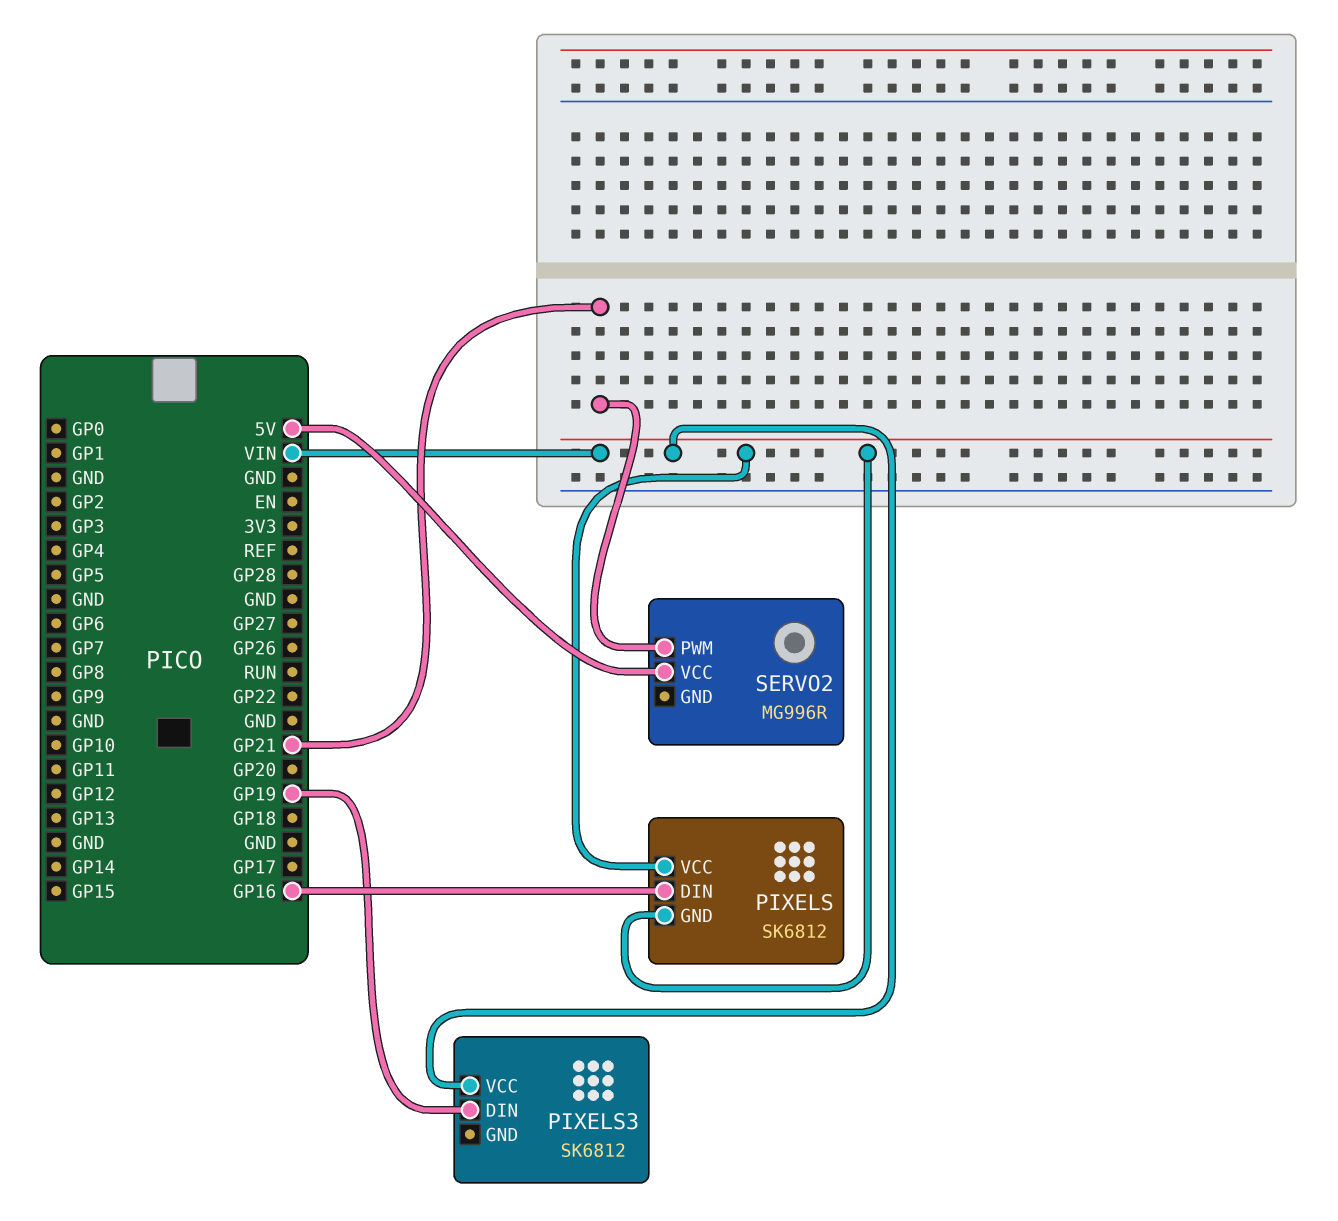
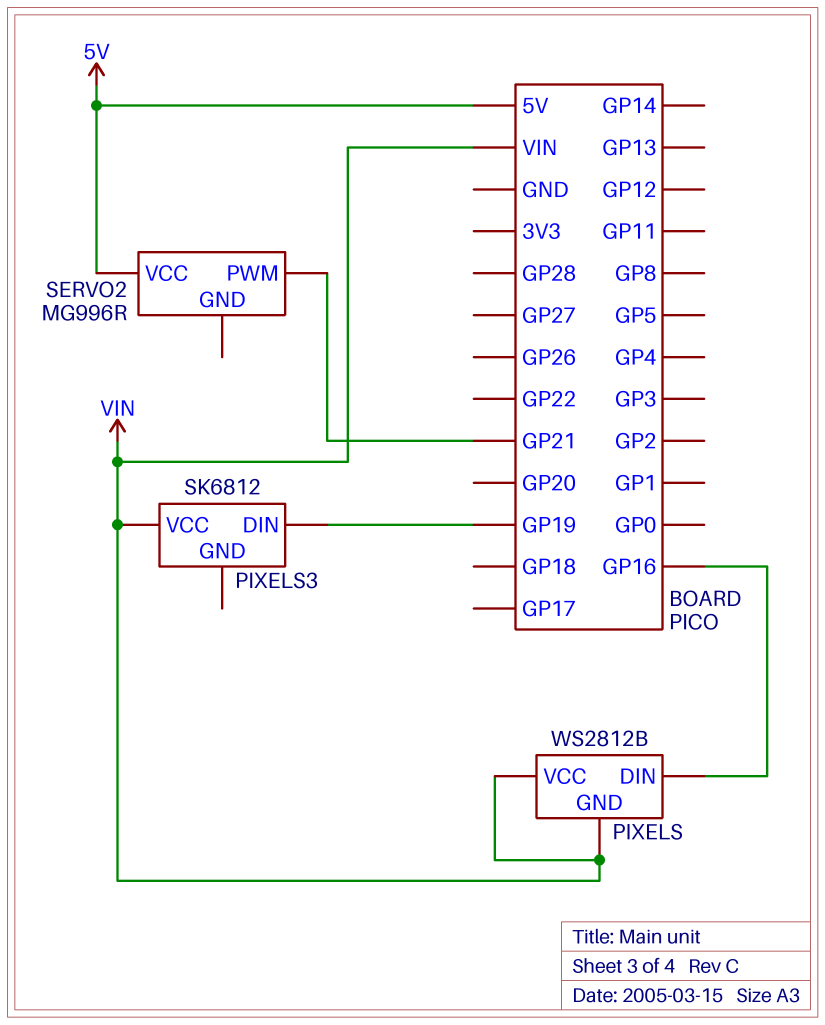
PIXELS: SK6812 -> WS2812B

